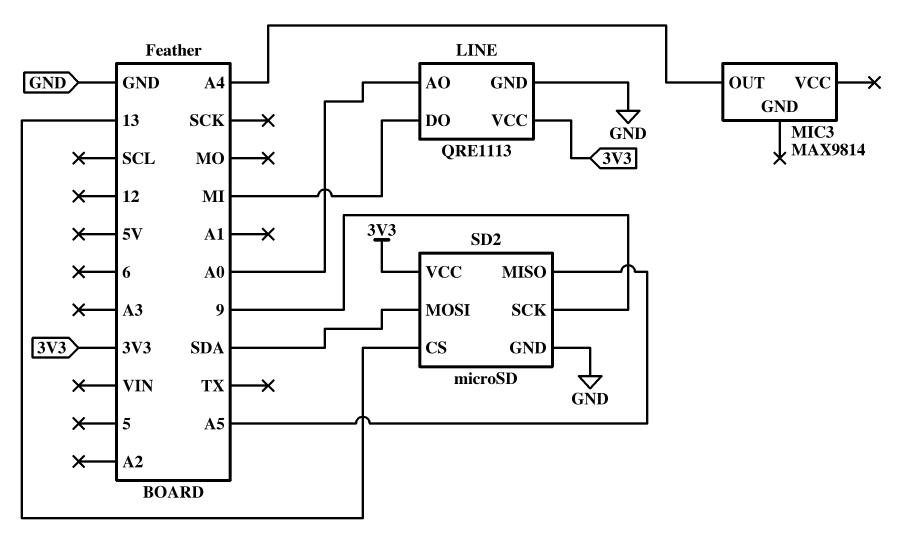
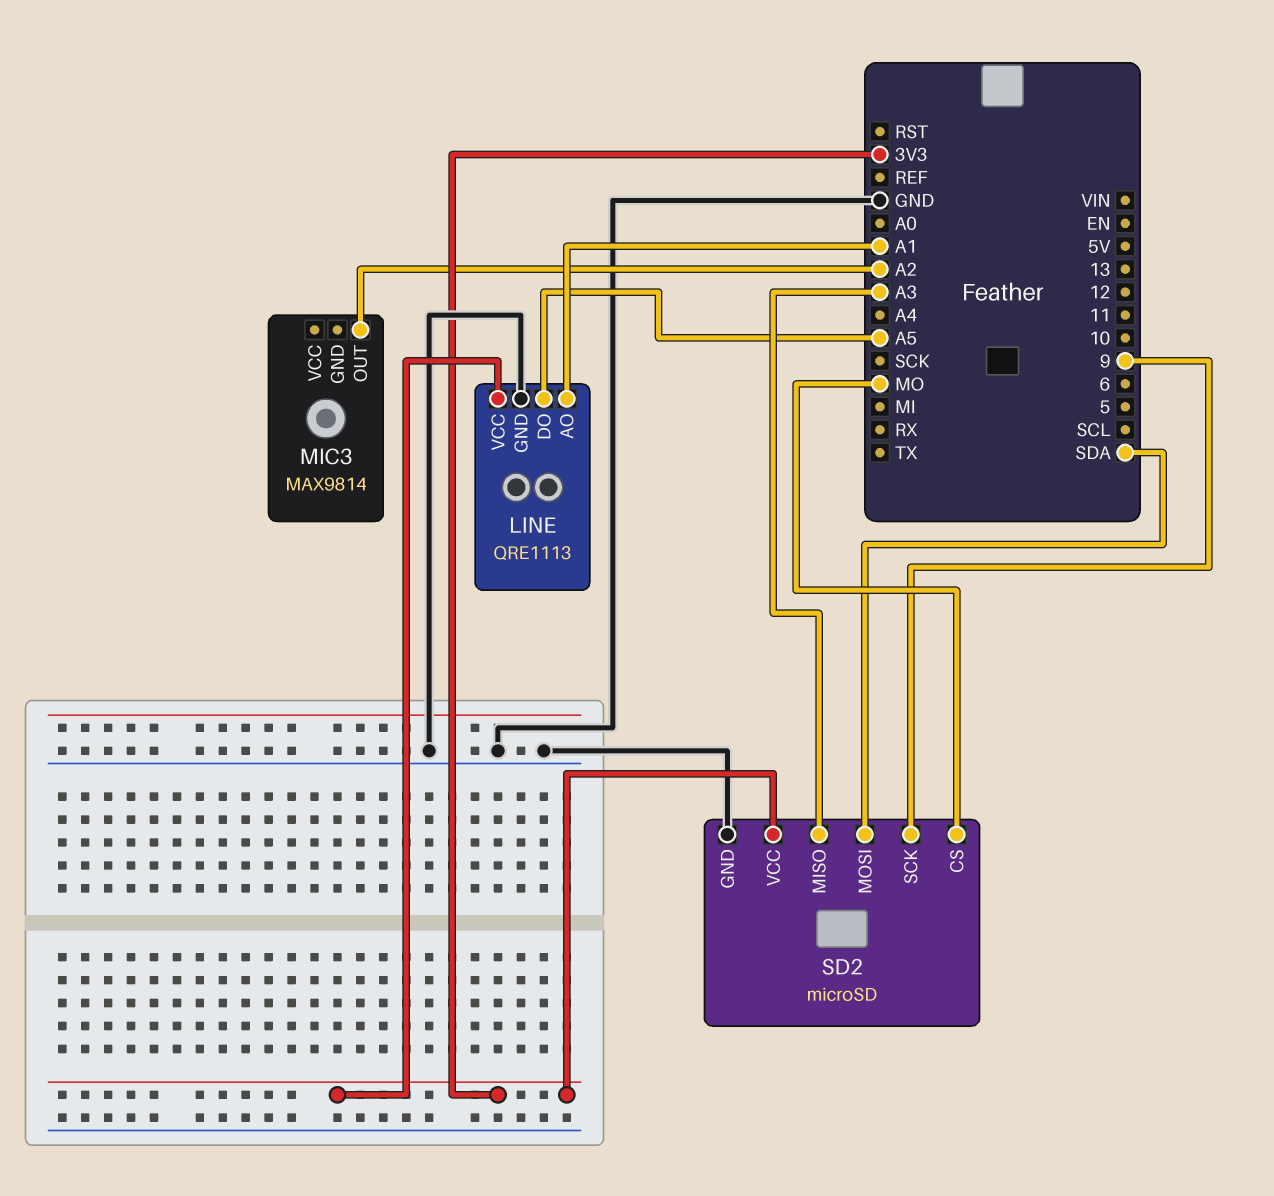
LINE pin AO: A0 -> A1
LINE pin DO: MI -> A5
MIC3 pin OUT: A4 -> A2
SD2 pin CS: 13 -> MO
SD2 pin MISO: A5 -> A3

